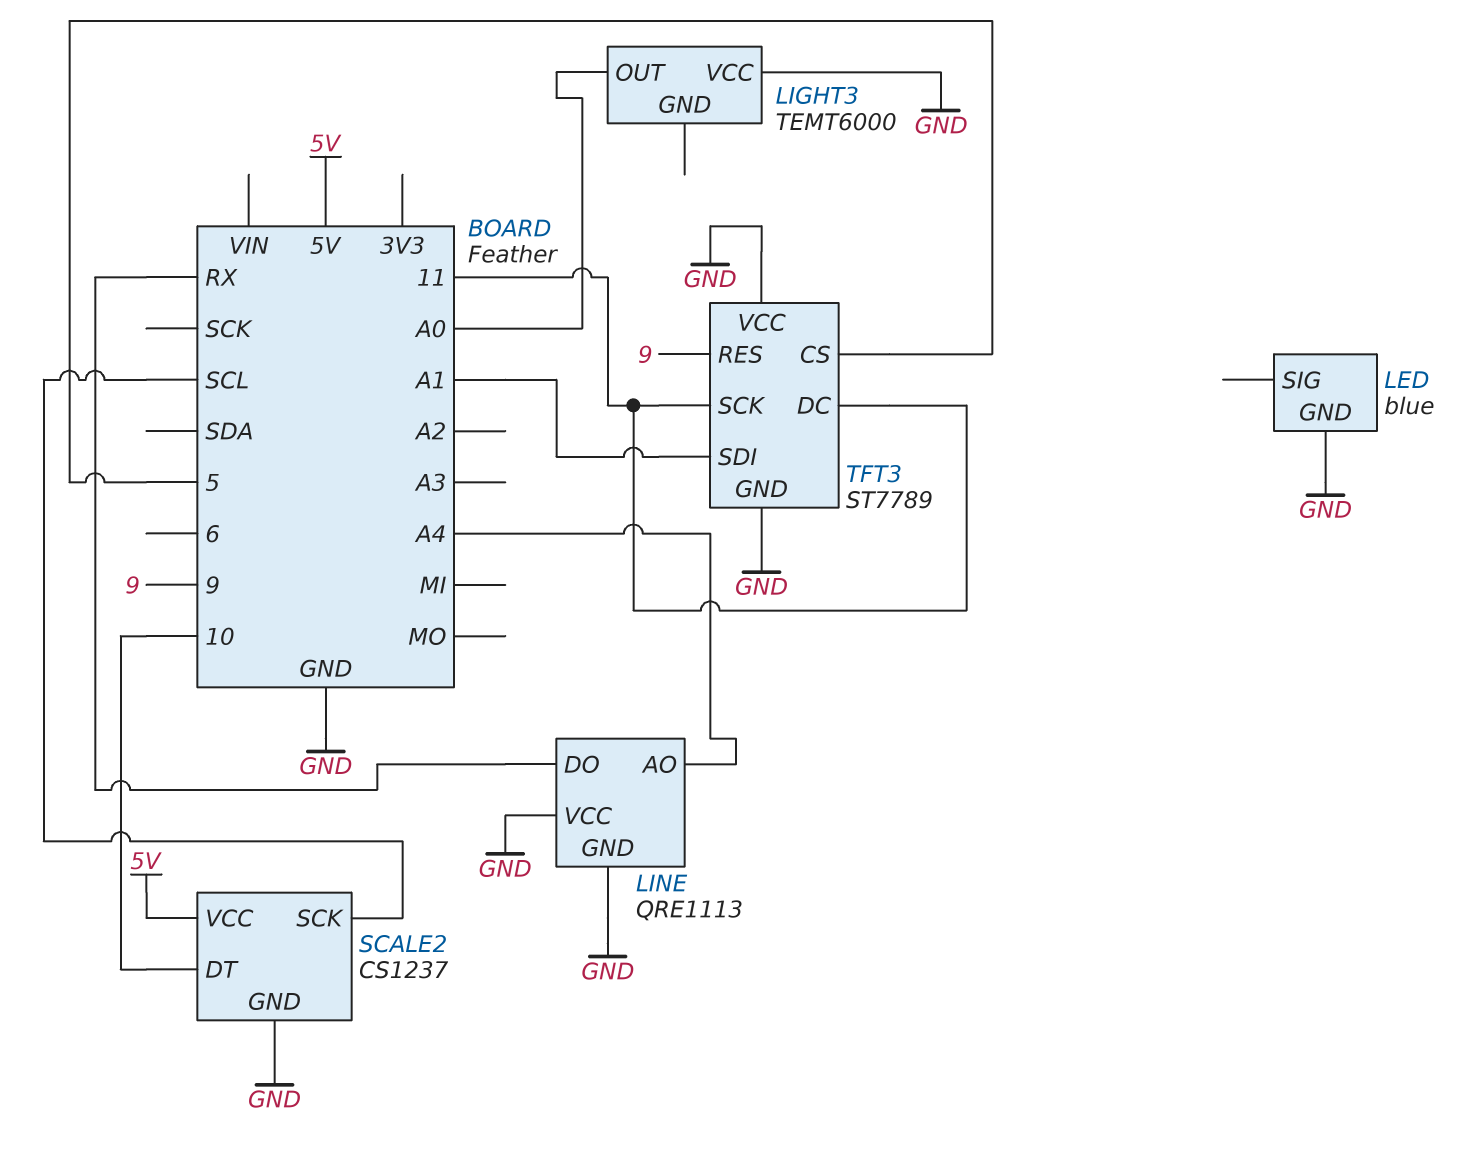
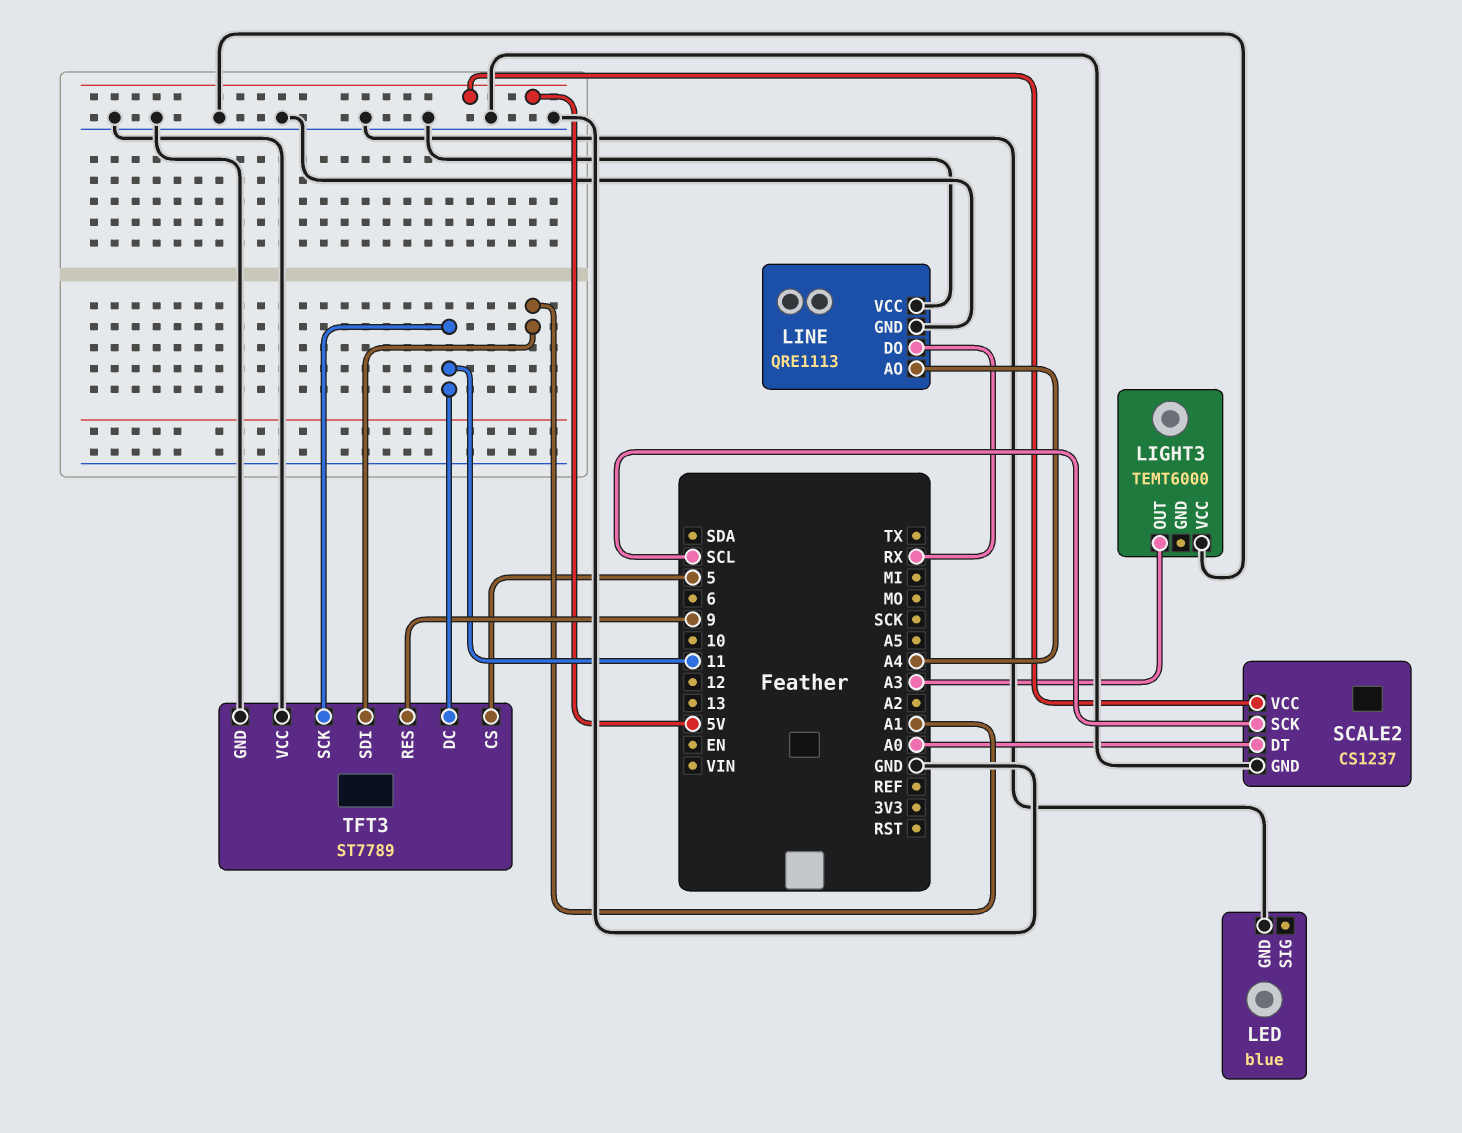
LIGHT3 pin OUT: A0 -> A3
SCALE2 pin DT: 10 -> A0

